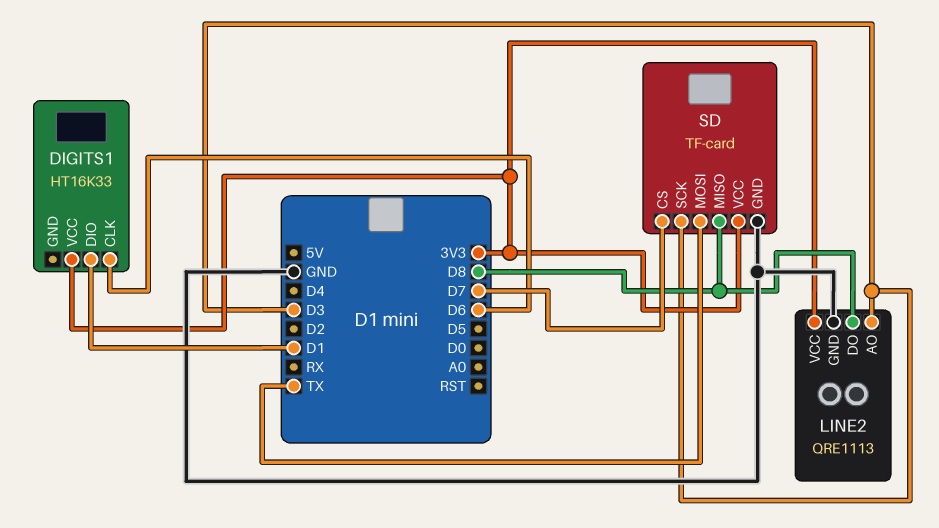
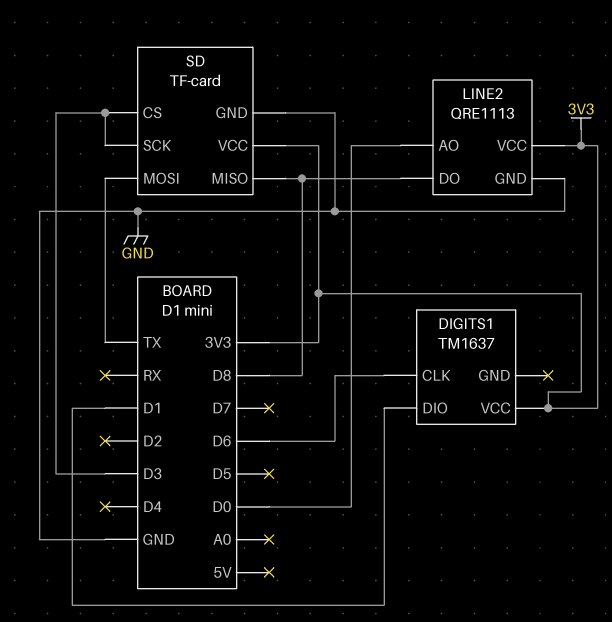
DIGITS1: HT16K33 -> TM1637
LINE2 pin AO: D3 -> D0
SD pin CS: D7 -> D3

